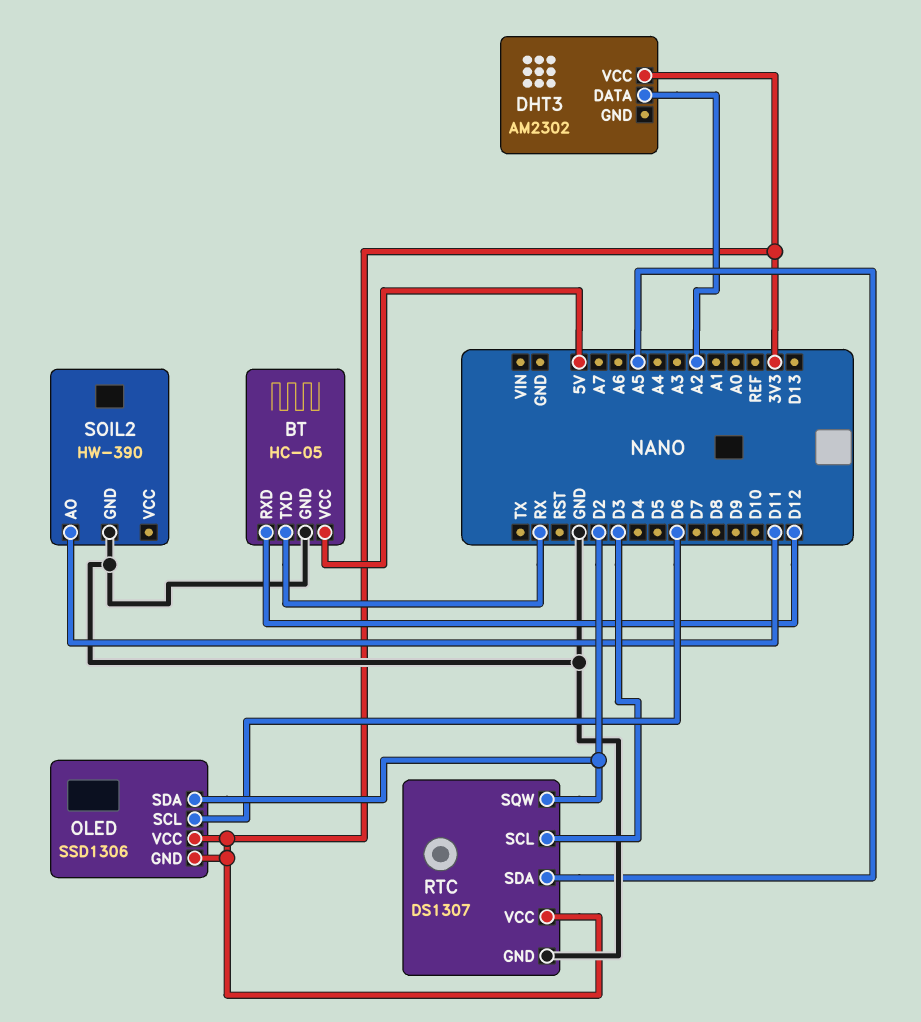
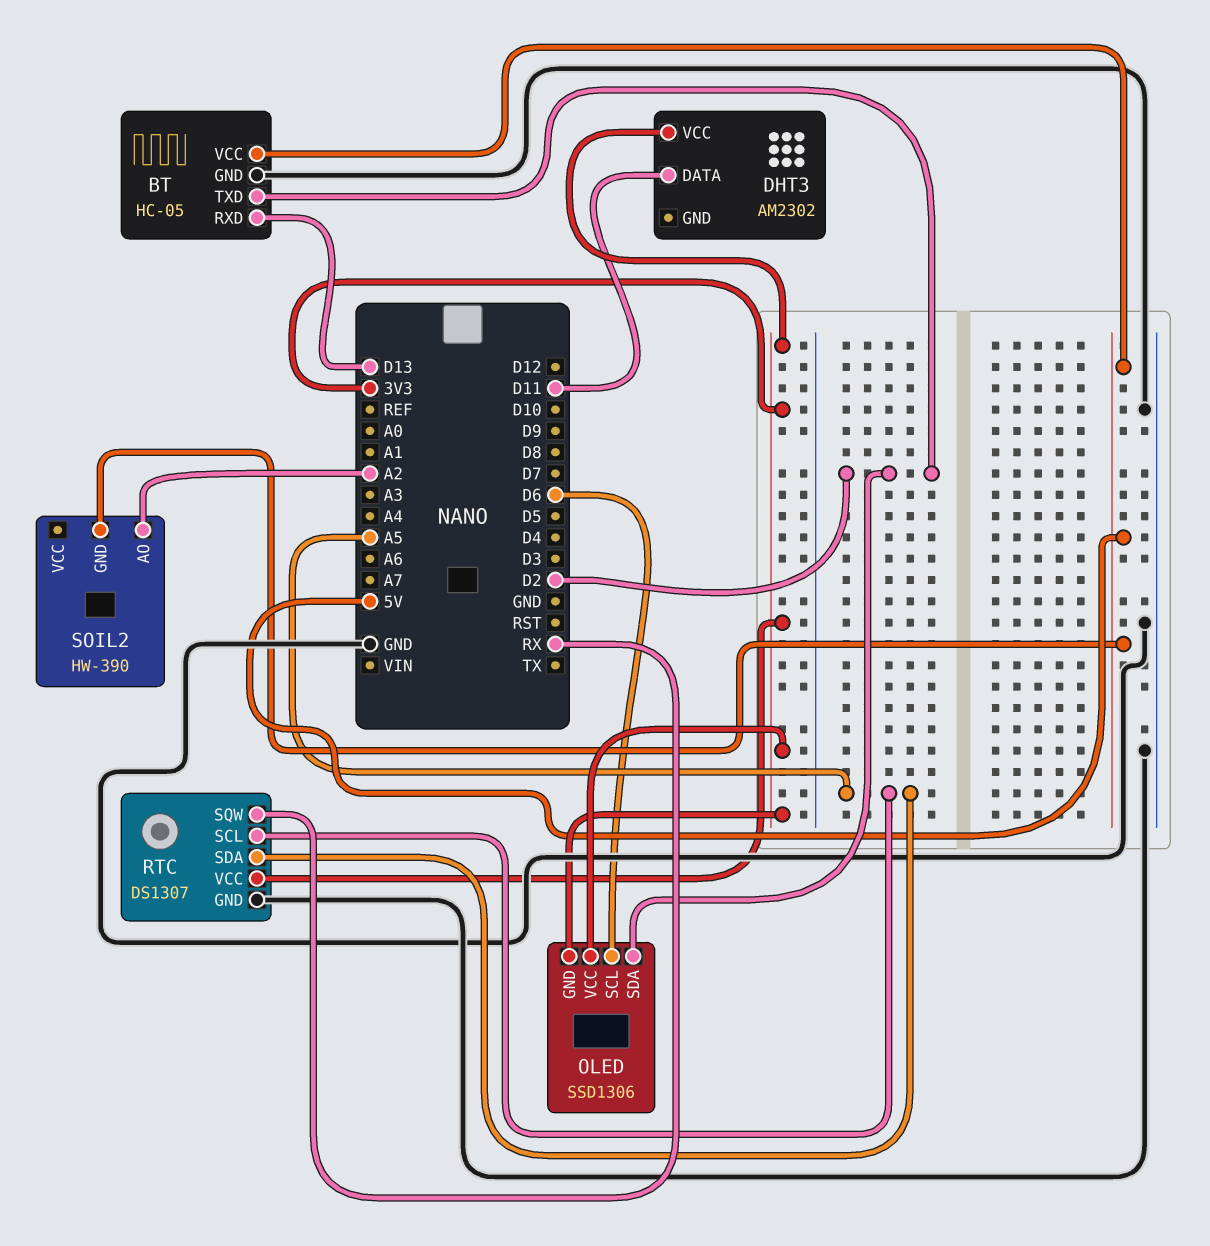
BT pin RXD: D12 -> D13
BT pin TXD: RX -> D2
DHT3 pin DATA: A2 -> D11
RTC pin SCL: D3 -> A5
RTC pin SQW: D2 -> RX
SOIL2 pin AO: D11 -> A2
SOIL2 pin GND: GND -> 5V

